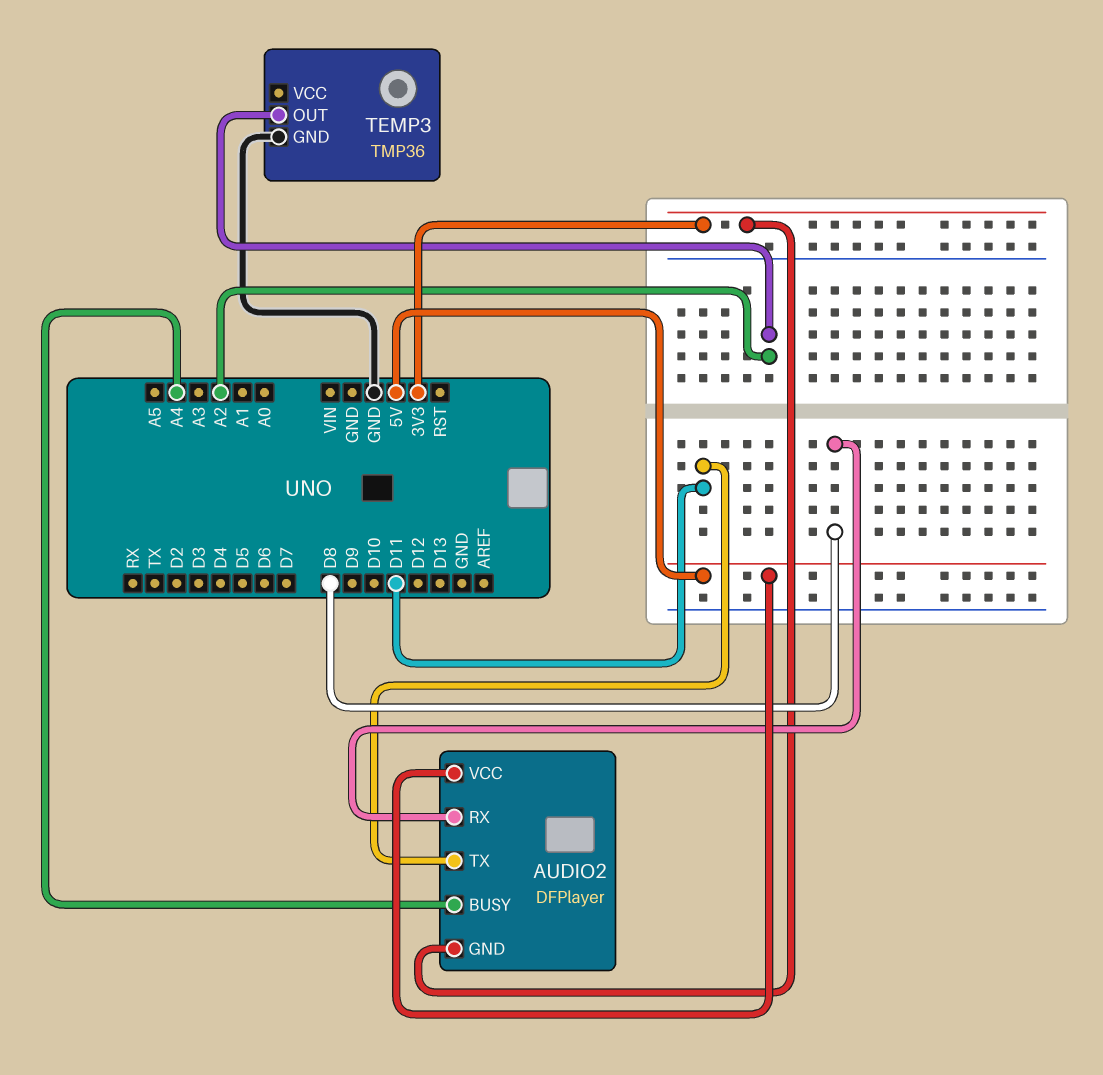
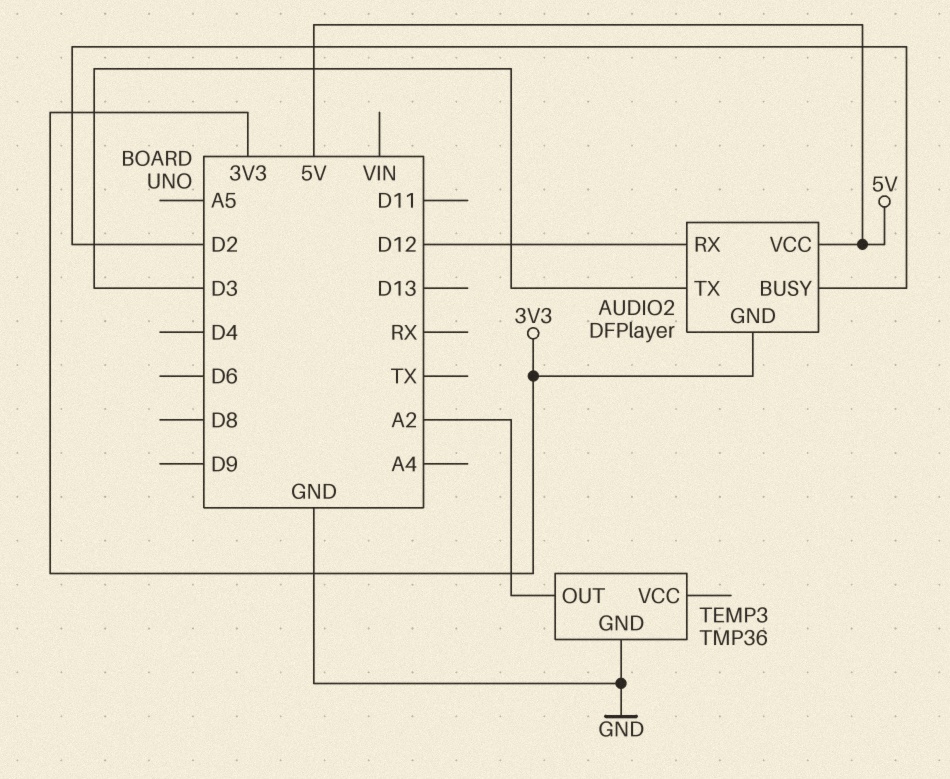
AUDIO2 pin BUSY: A4 -> D2
AUDIO2 pin RX: D8 -> D12
AUDIO2 pin TX: D11 -> D3

